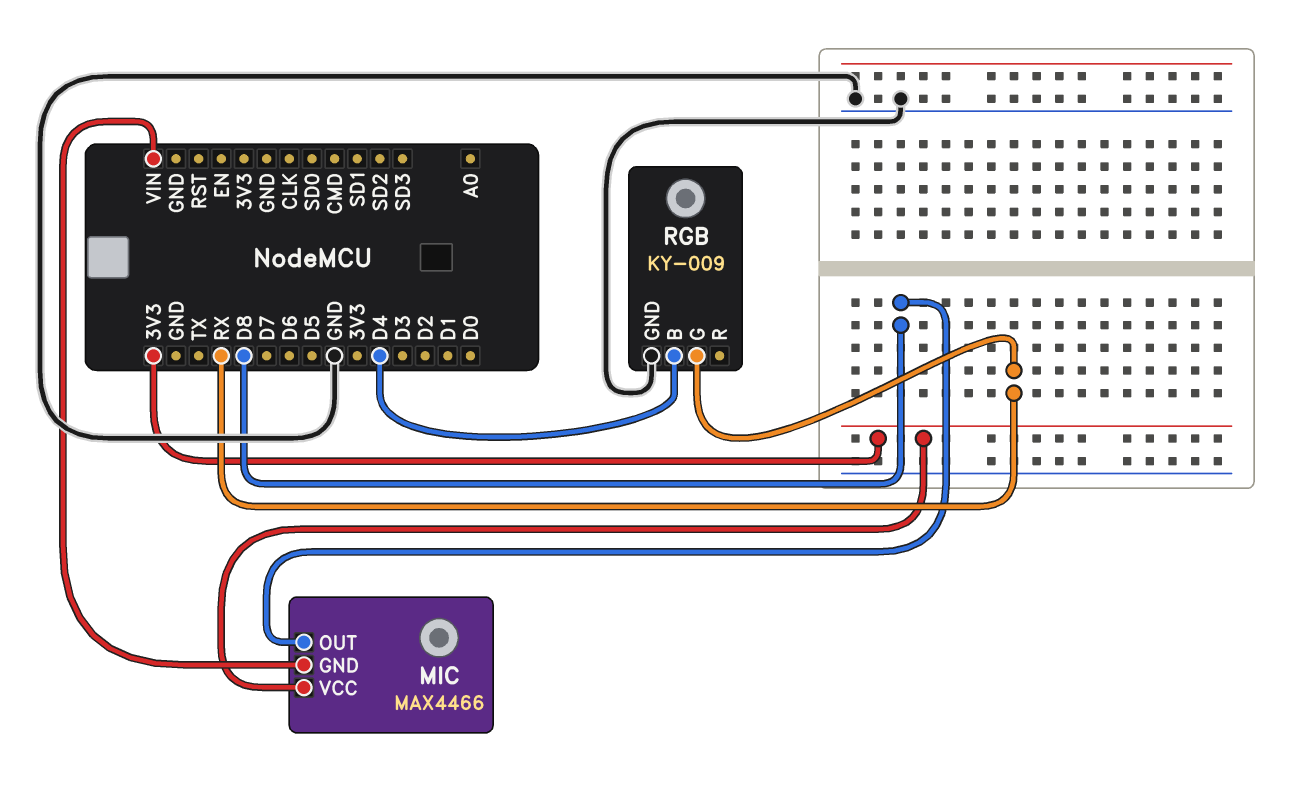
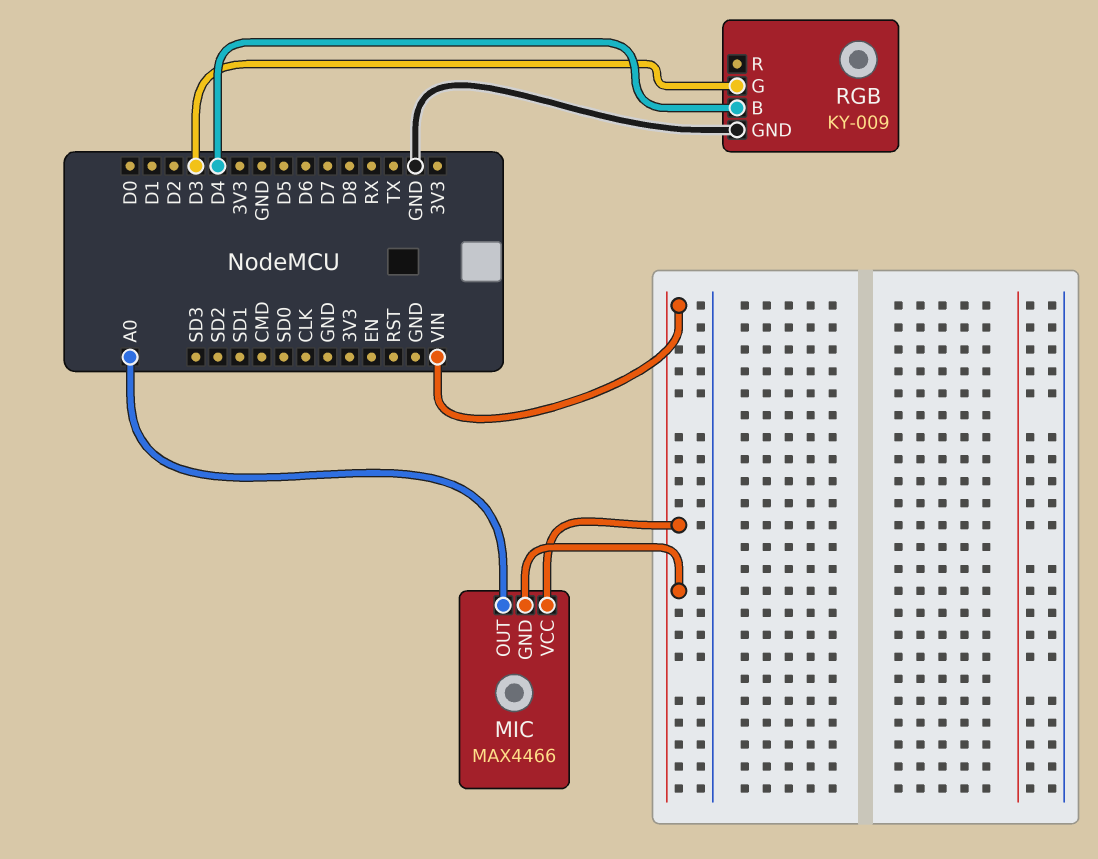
MIC pin OUT: D8 -> A0
MIC pin VCC: 3V3 -> VIN
RGB pin G: RX -> D3

